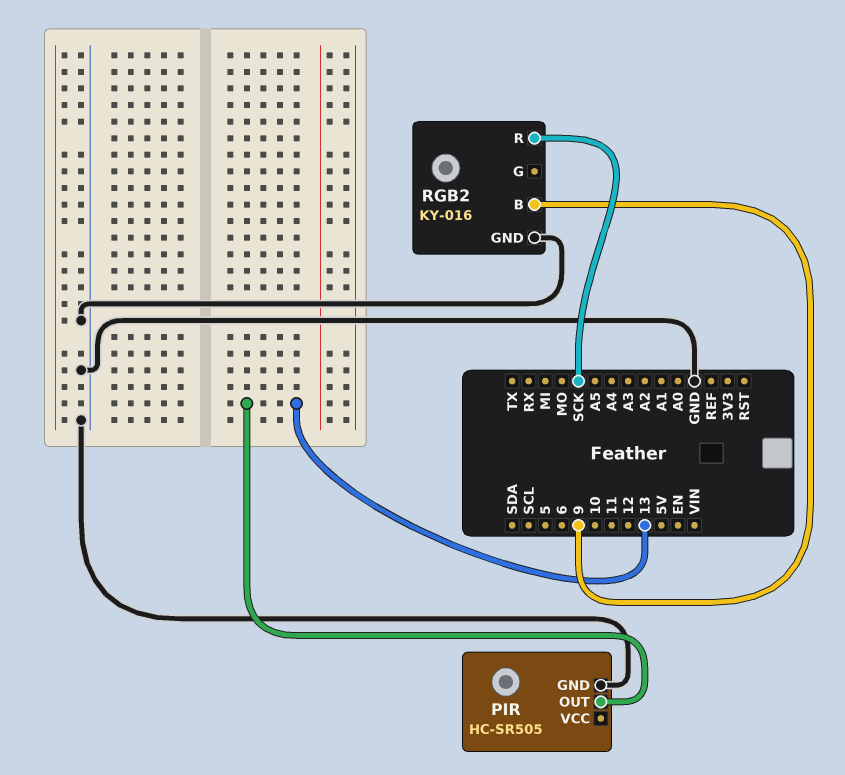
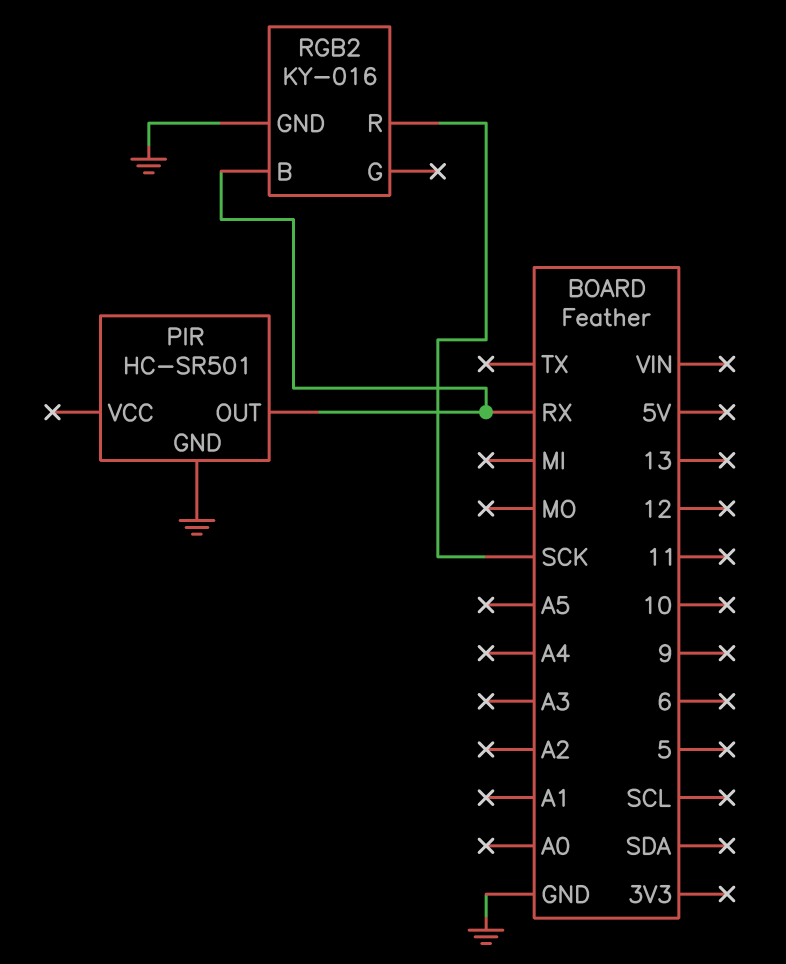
PIR: HC-SR505 -> HC-SR501
PIR pin OUT: 13 -> RX
RGB2 pin B: 9 -> RX

